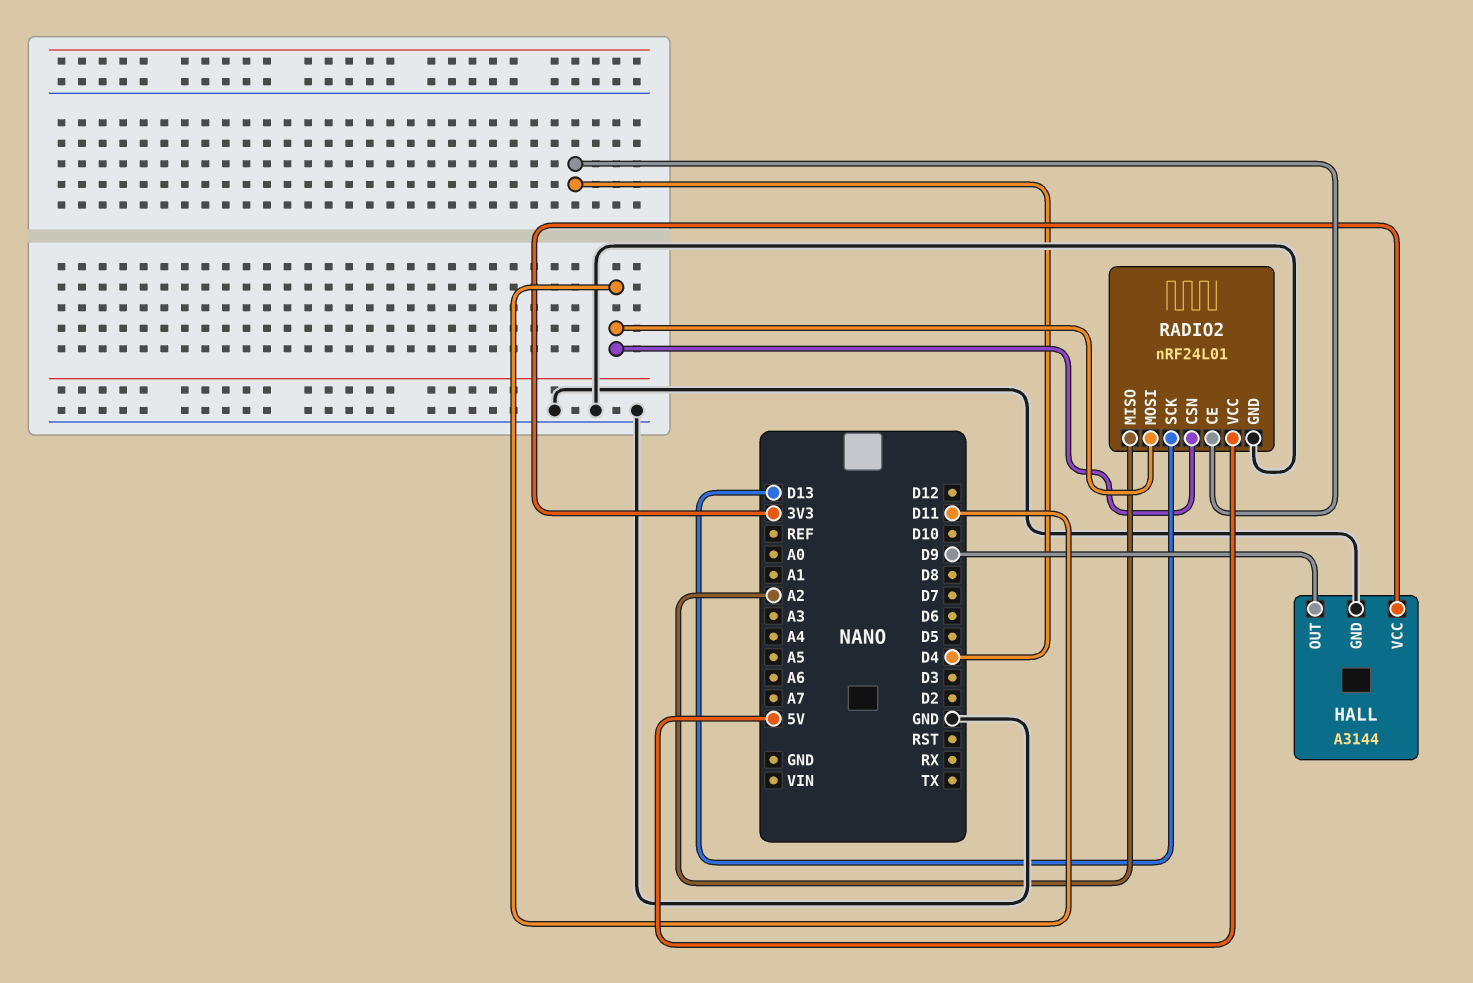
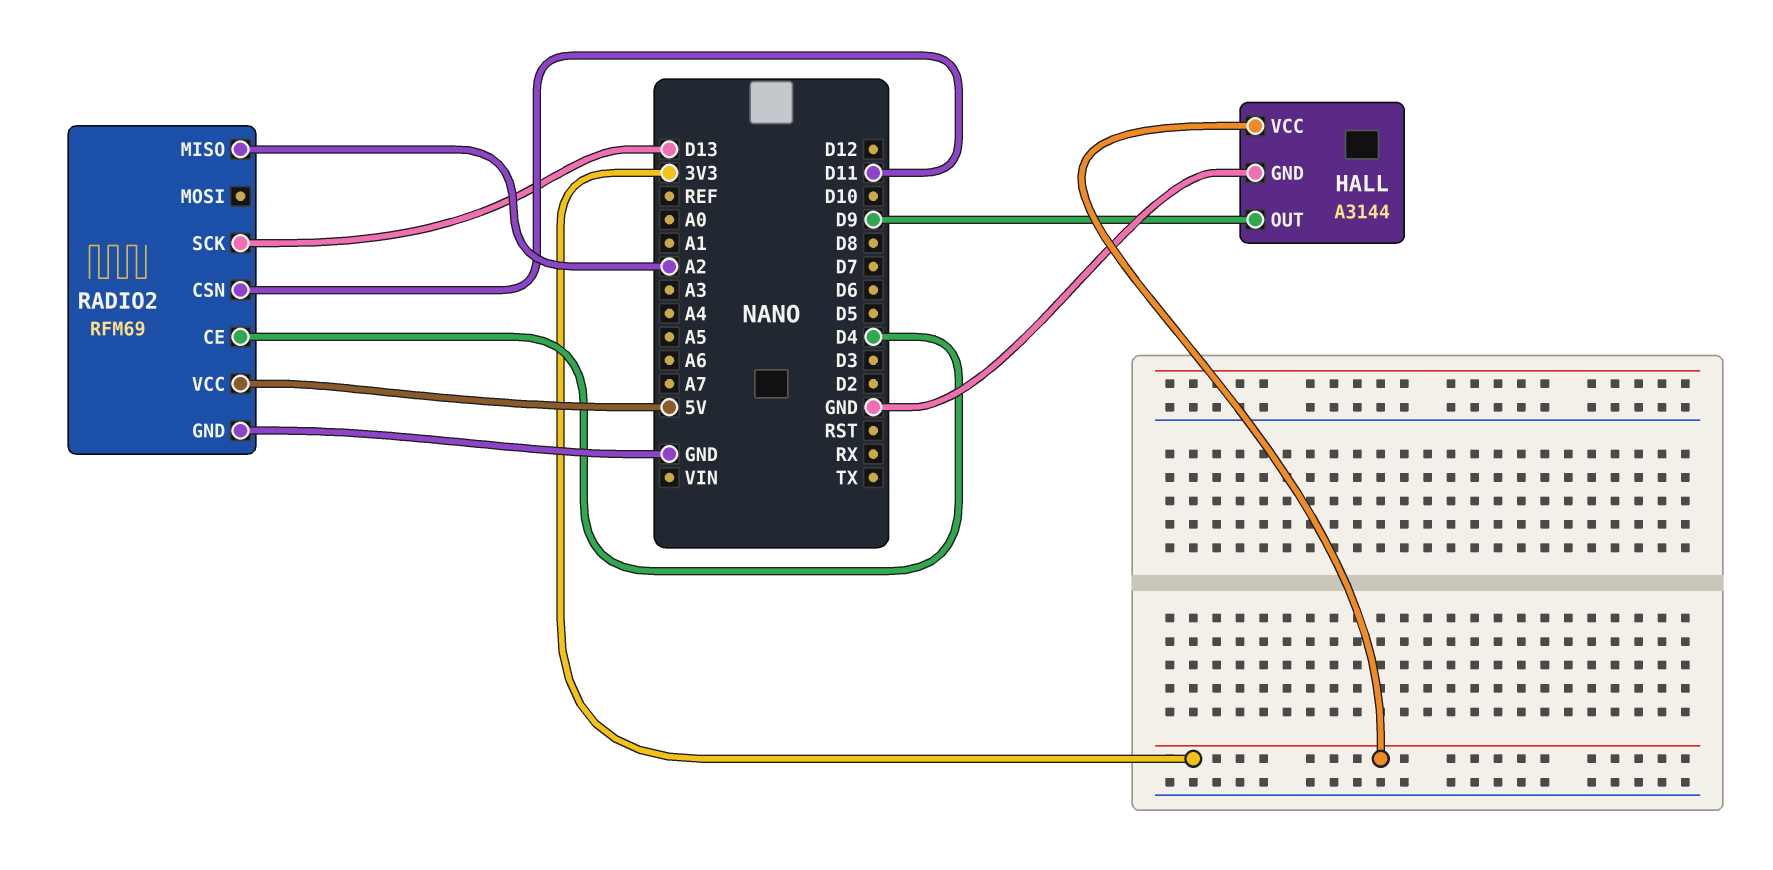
RADIO2: nRF24L01 -> RFM69
RADIO2 pin MOSI: D11 -> none

